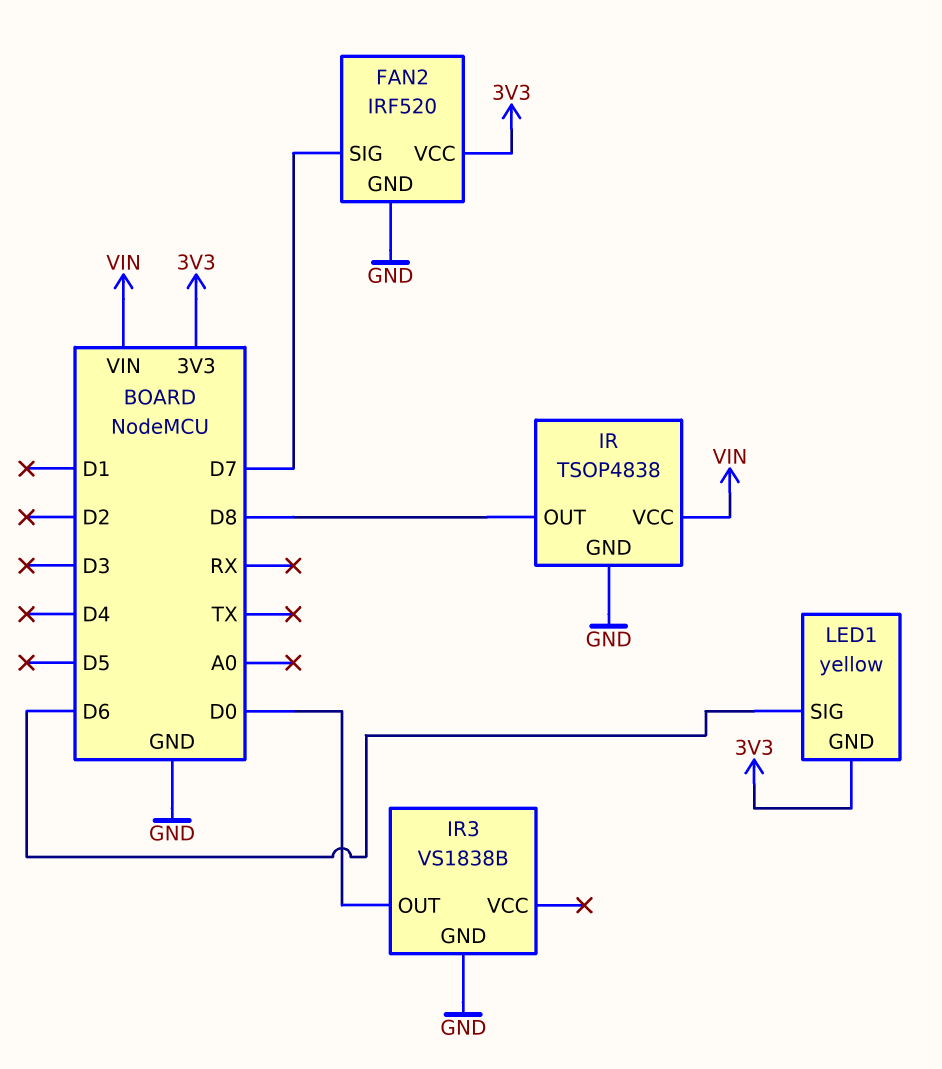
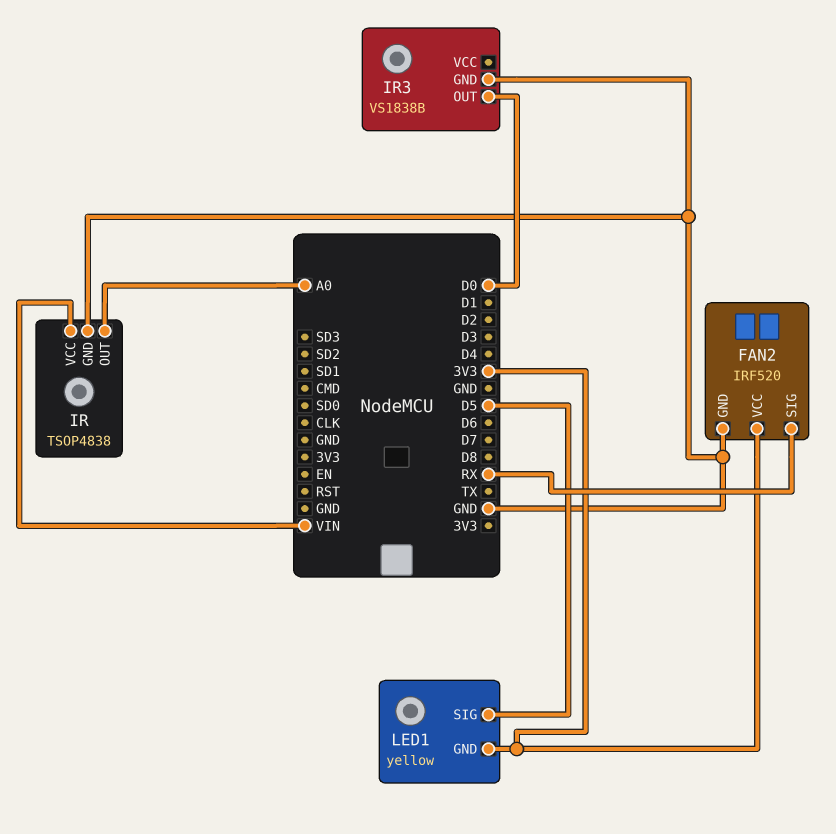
FAN2 pin SIG: D7 -> RX
IR pin OUT: D8 -> A0
LED1 pin SIG: D6 -> D5

